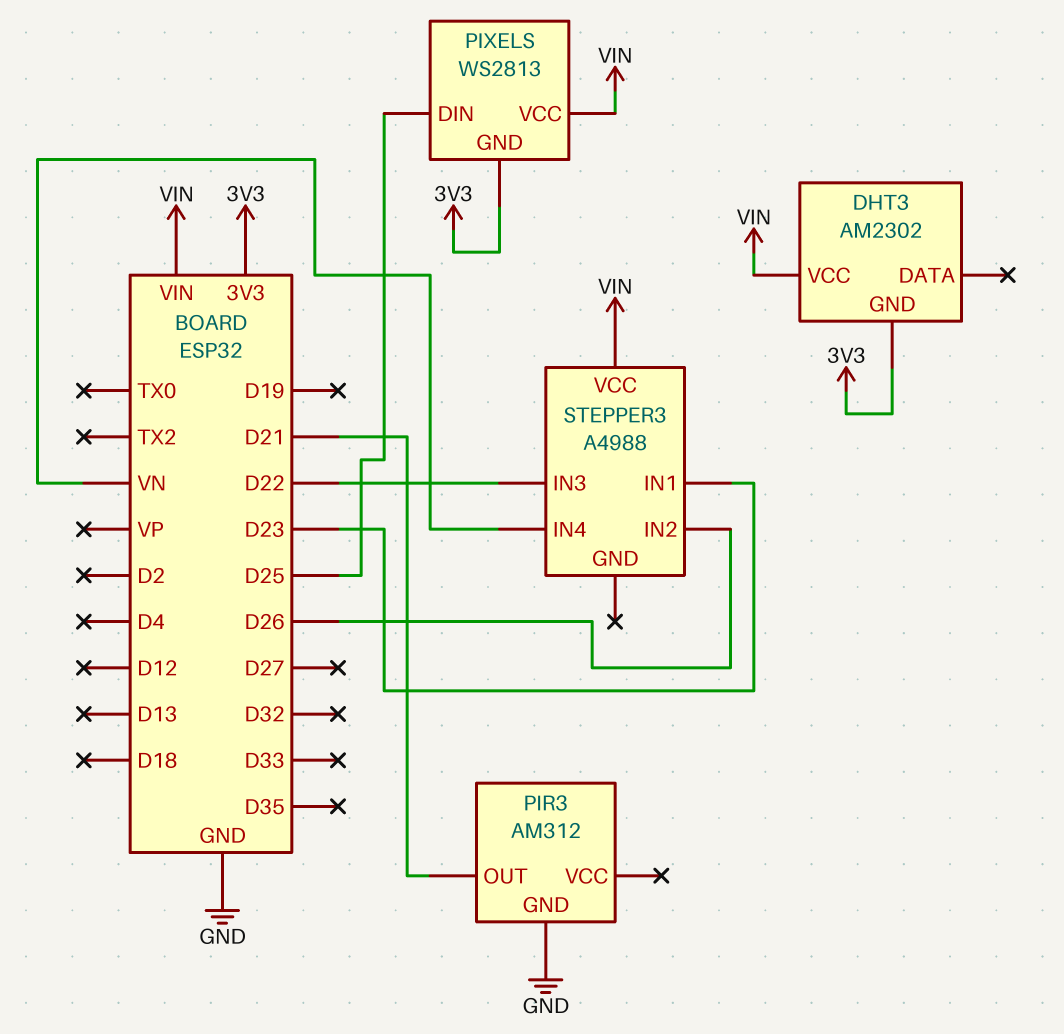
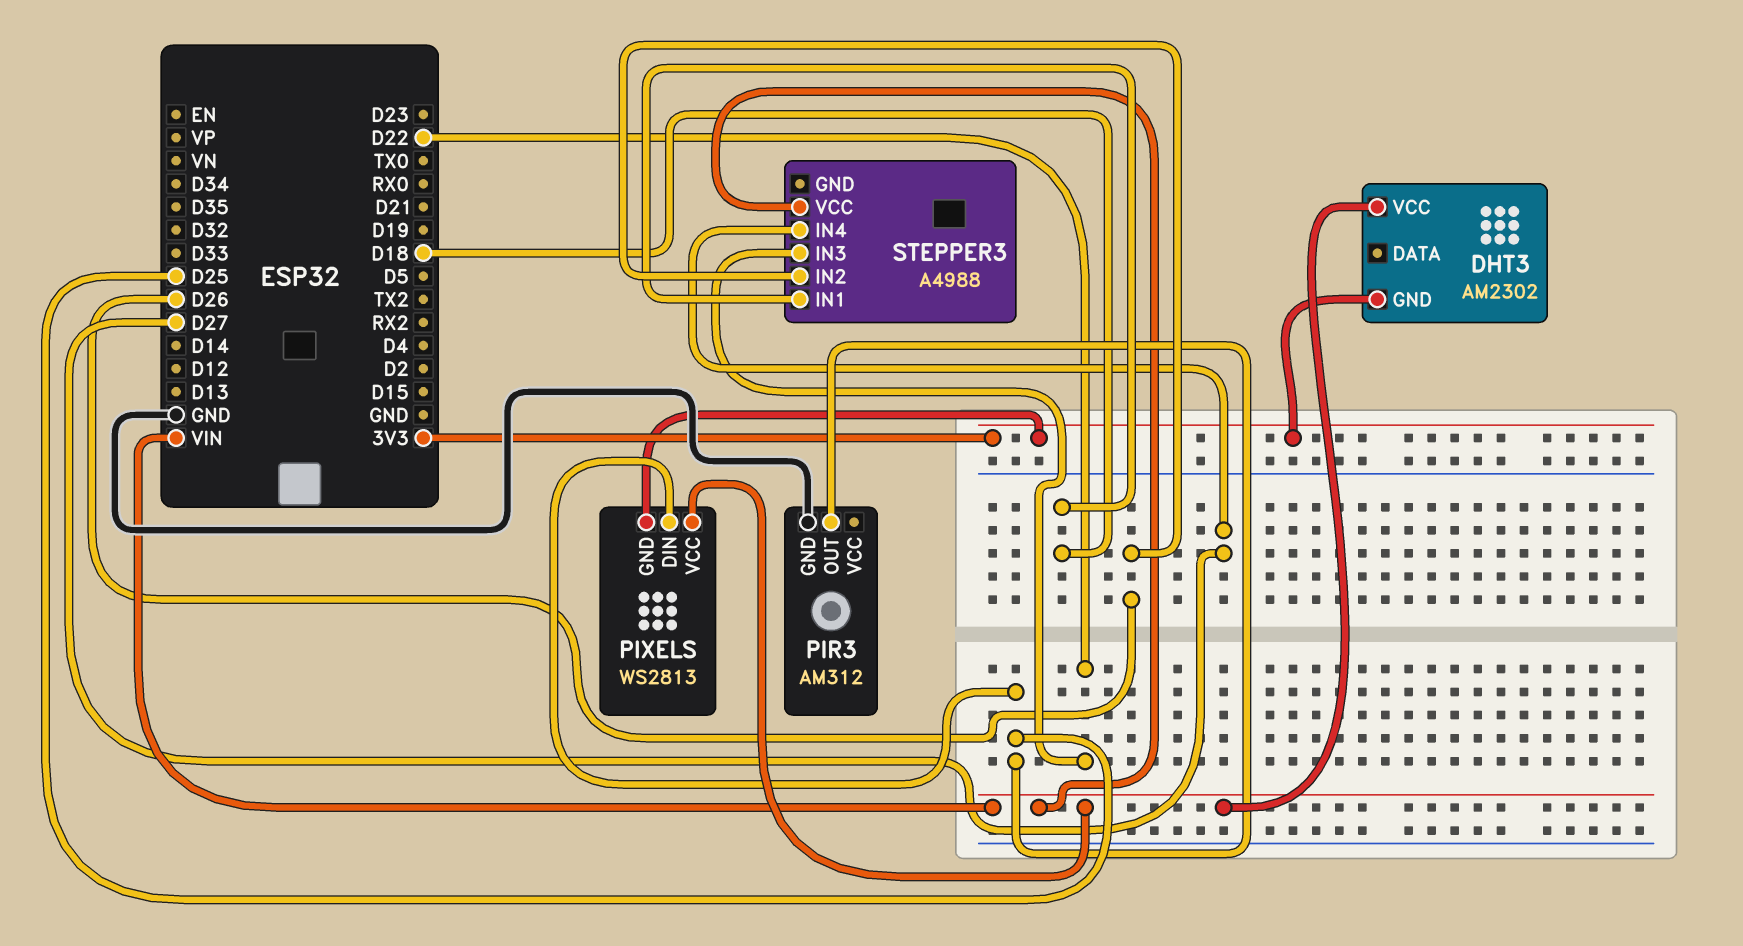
PIR3 pin OUT: D21 -> D25
STEPPER3 pin IN1: D23 -> D18
STEPPER3 pin IN4: VN -> D27

